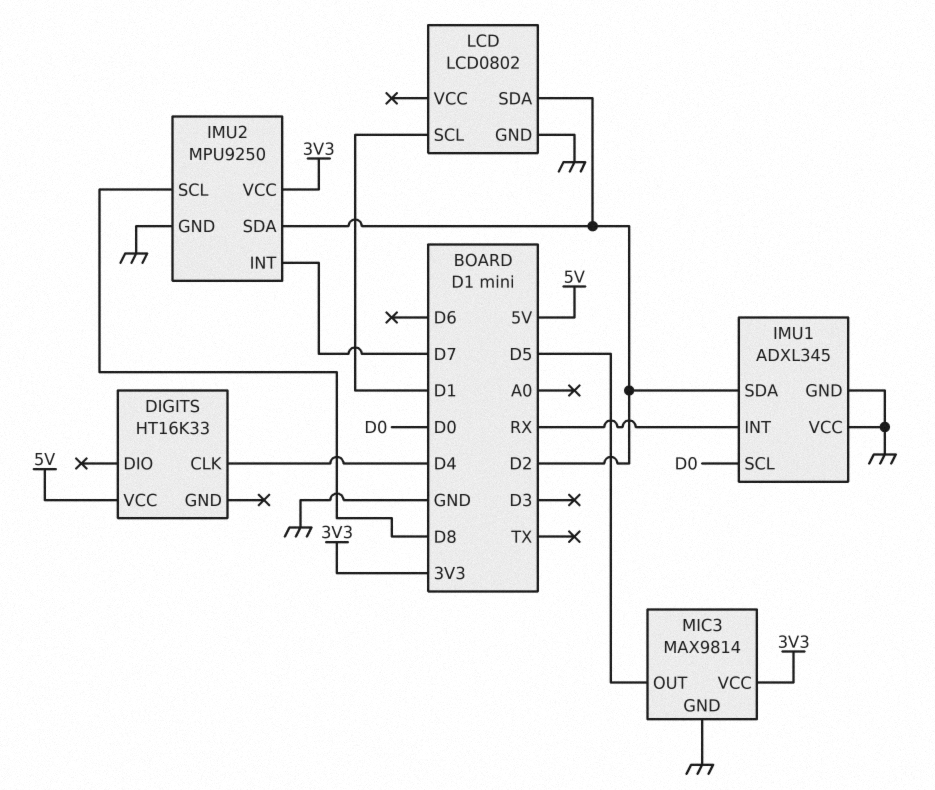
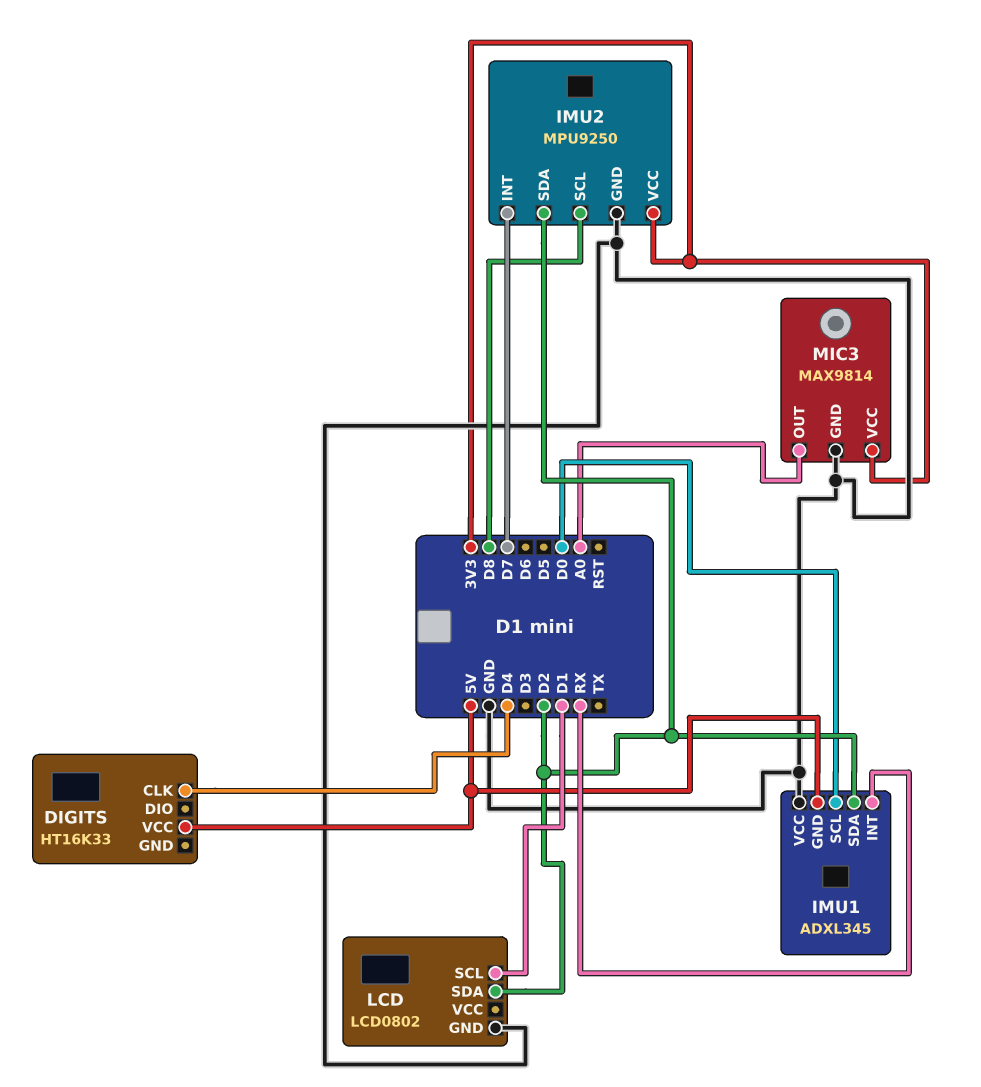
IMU1 pin GND: GND -> 5V
MIC3 pin OUT: D5 -> A0

